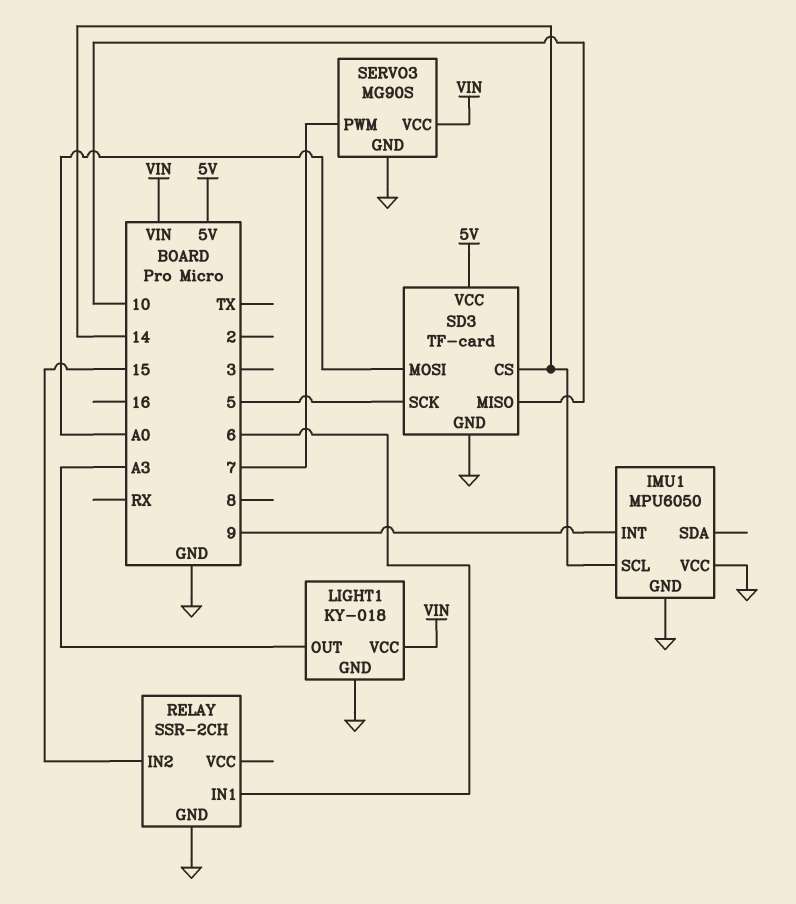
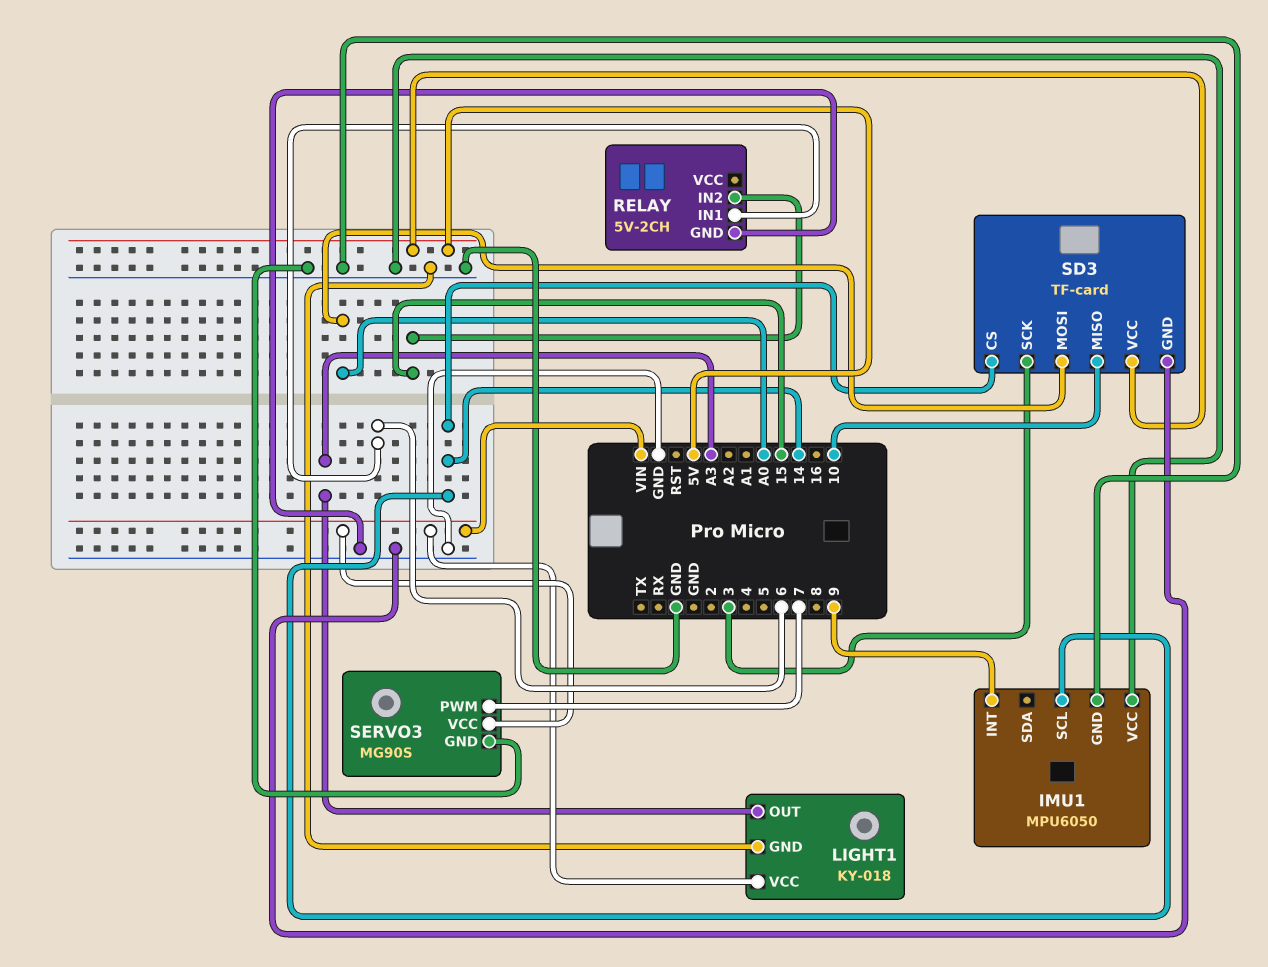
RELAY: SSR-2CH -> 5V-2CH
SD3 pin SCK: 5 -> 3

